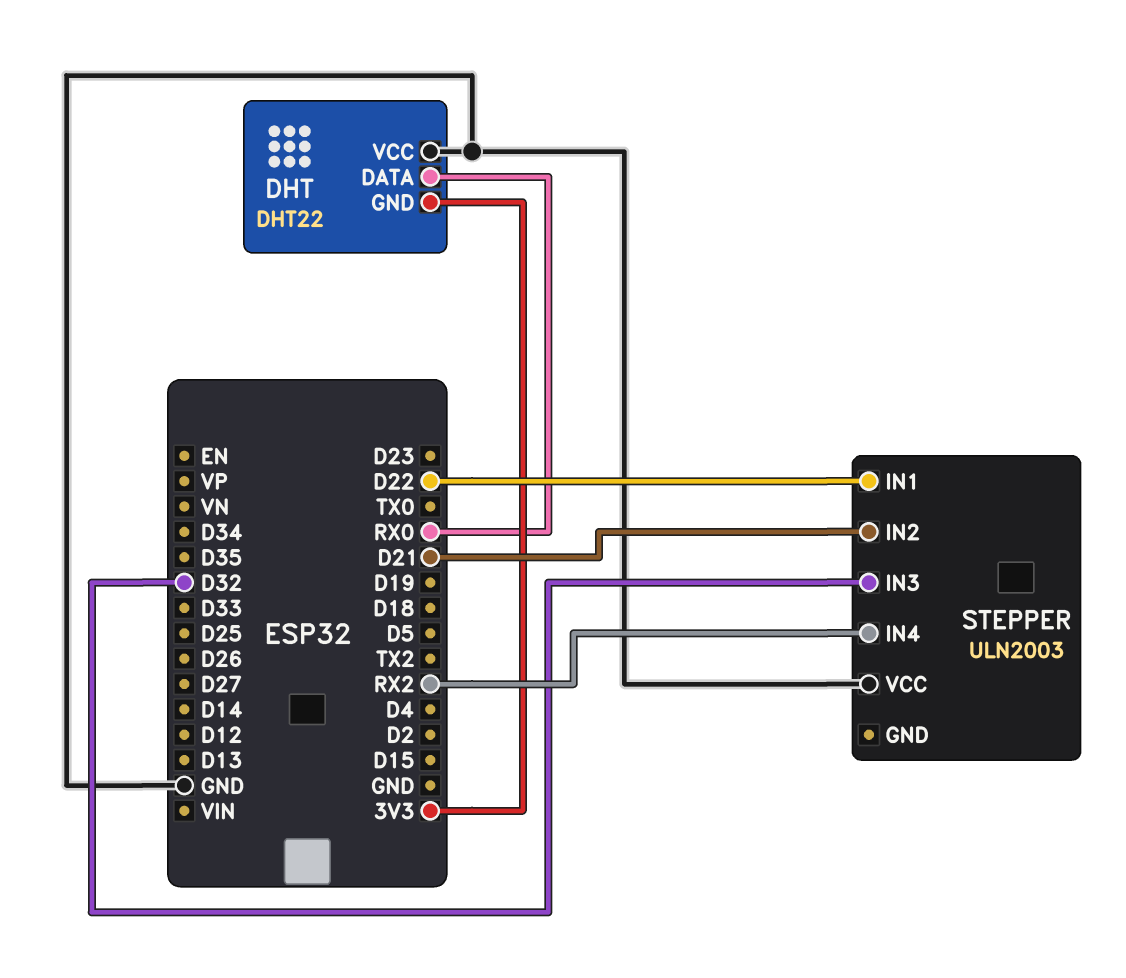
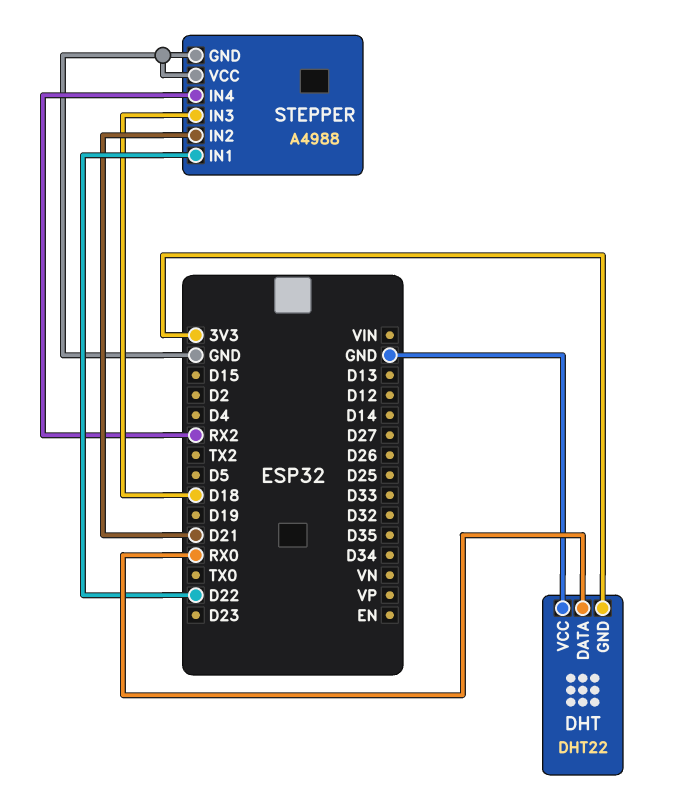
STEPPER: ULN2003 -> A4988
STEPPER pin GND: none -> GND
STEPPER pin IN3: D32 -> D18

